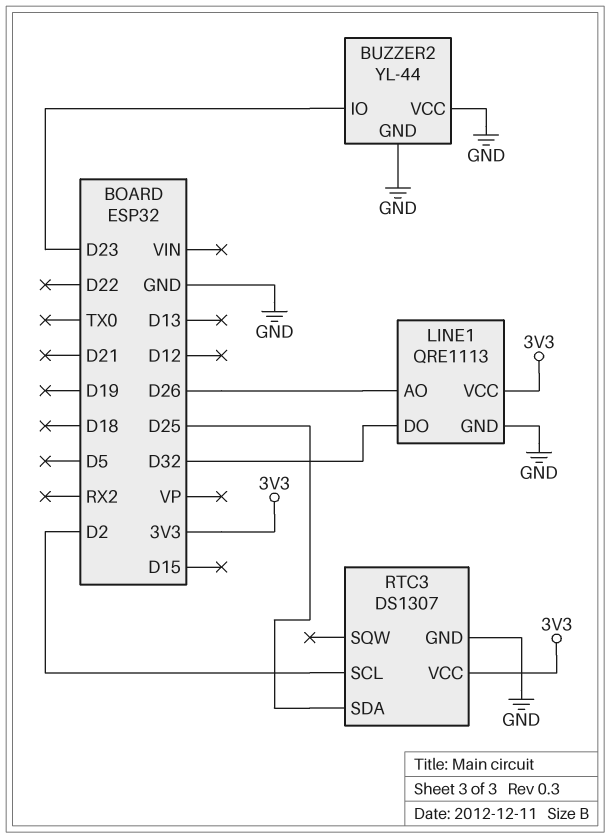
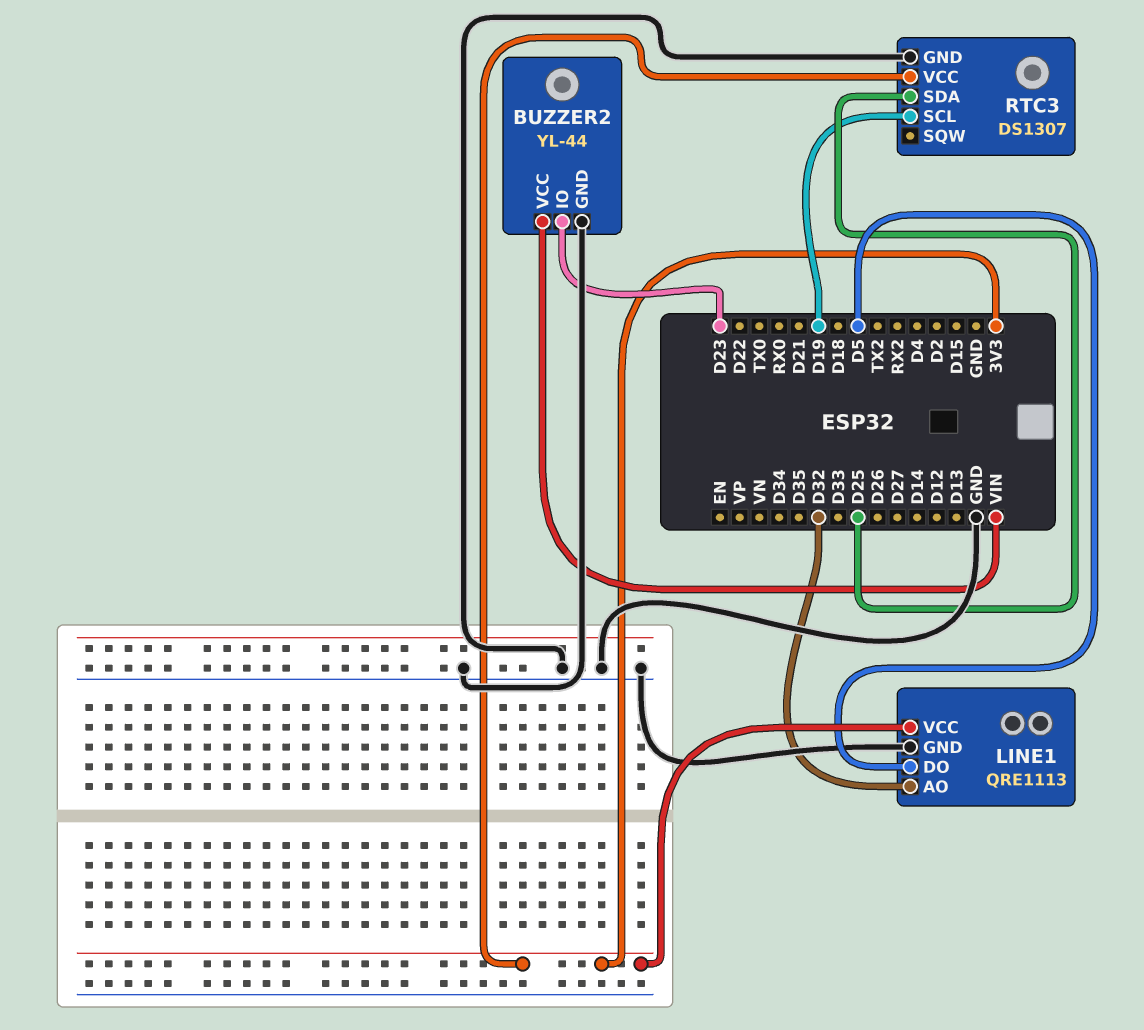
BUZZER2 pin VCC: GND -> VIN
LINE1 pin AO: D26 -> D32
LINE1 pin DO: D32 -> D5
RTC3 pin SCL: D2 -> D19

